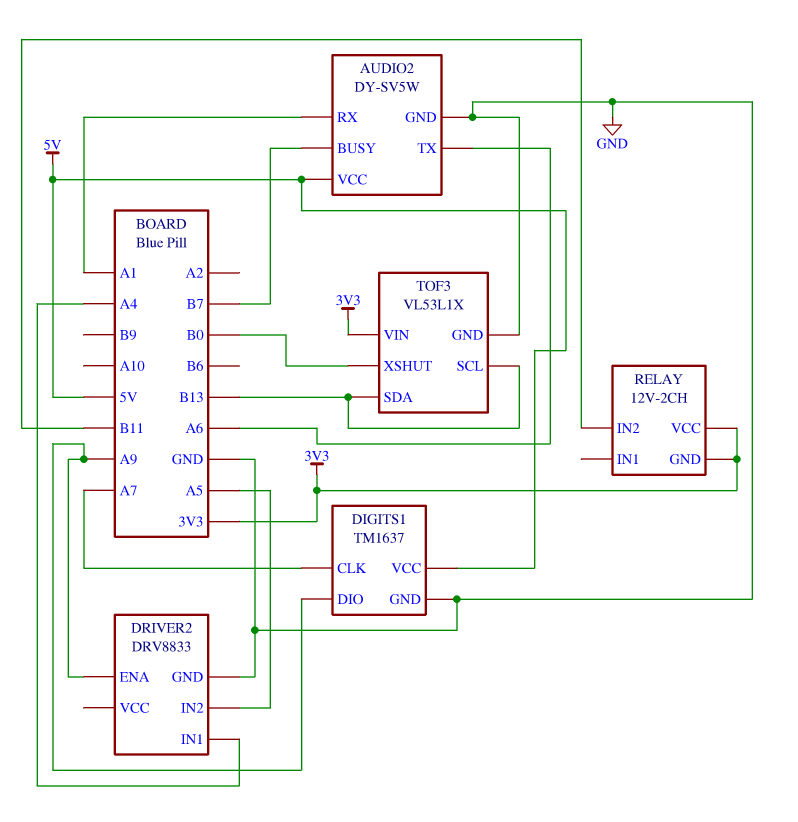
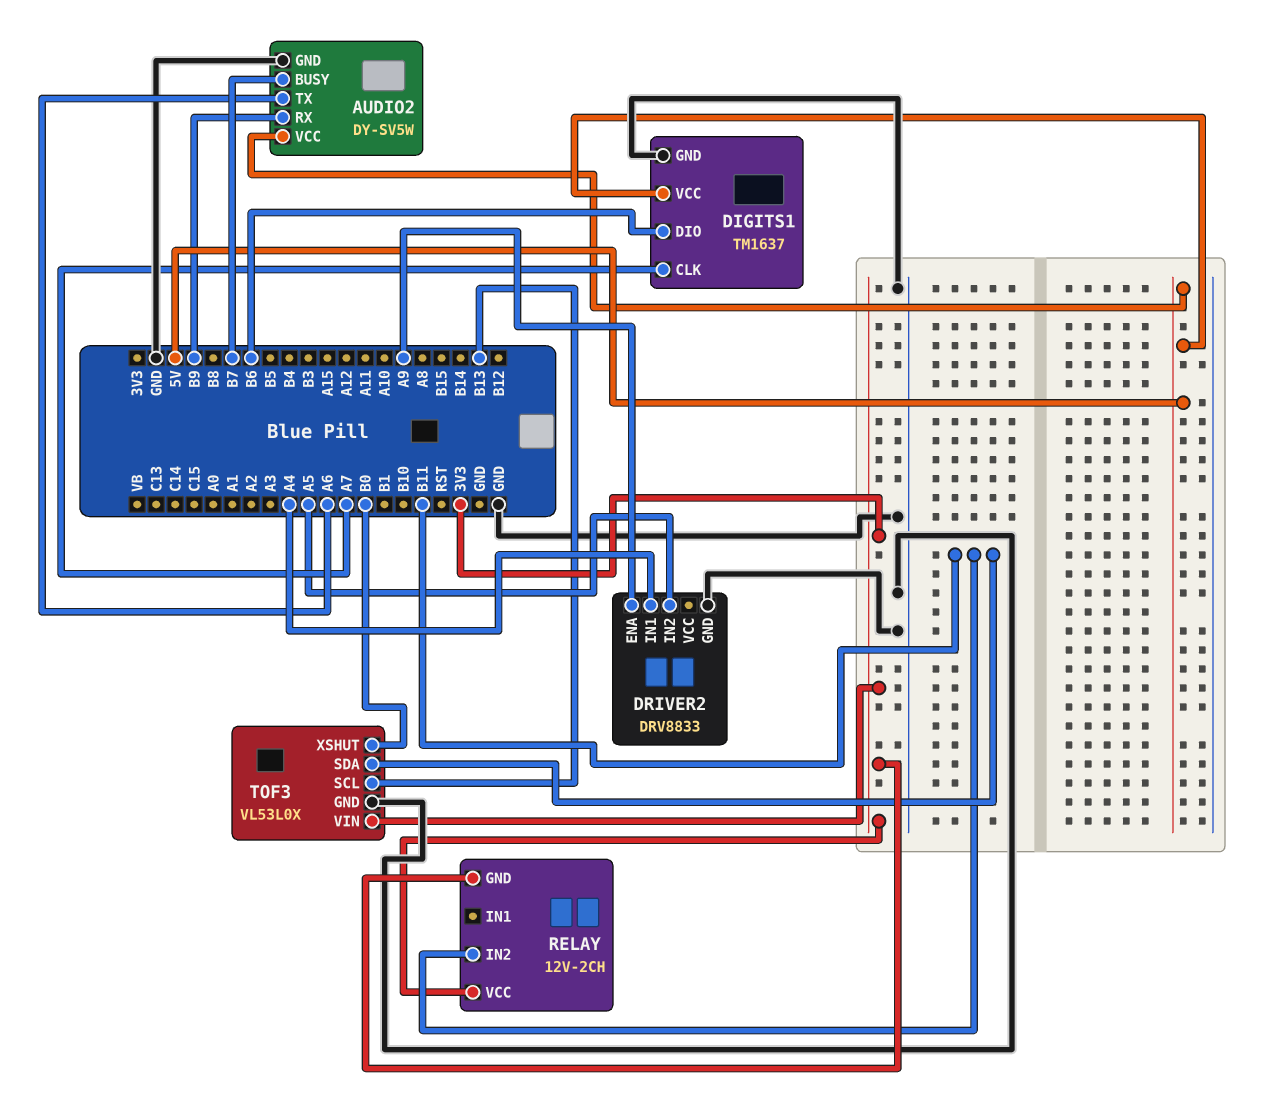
AUDIO2 pin RX: A1 -> B9
DIGITS1 pin DIO: A9 -> B6
TOF3: VL53L1X -> VL53L0X
TOF3 pin SDA: B13 -> B11

